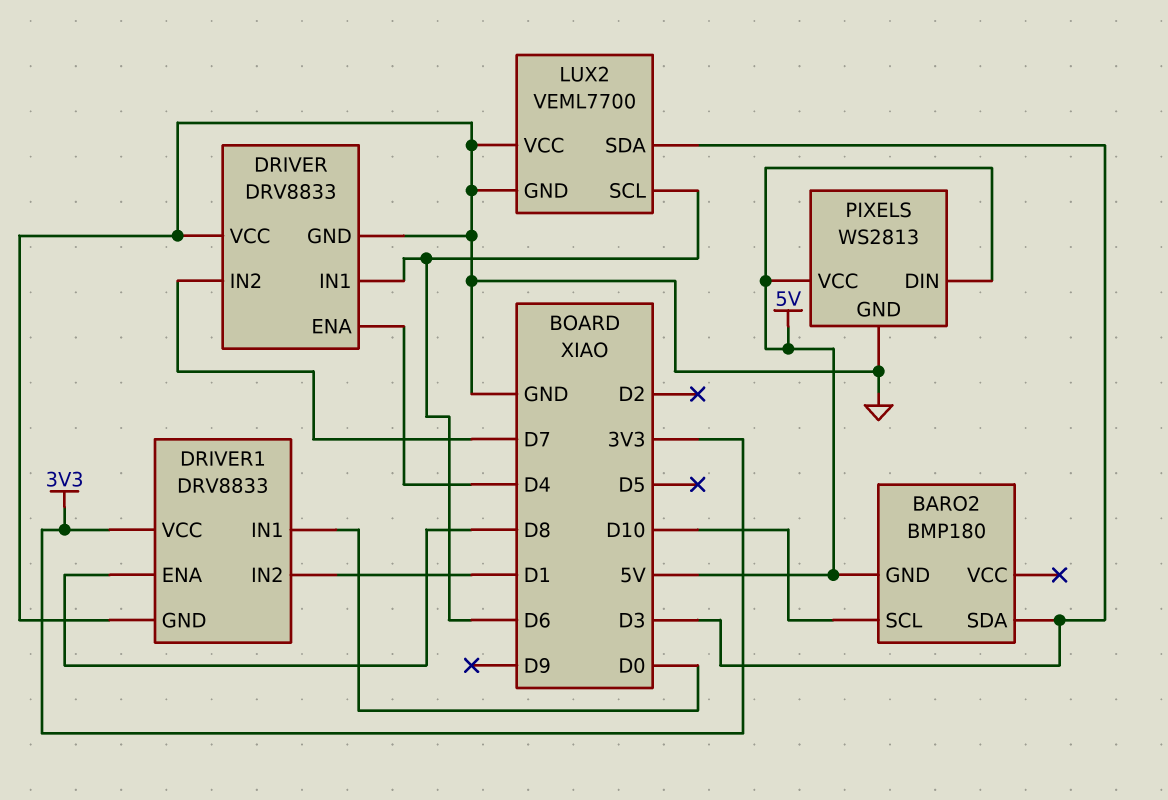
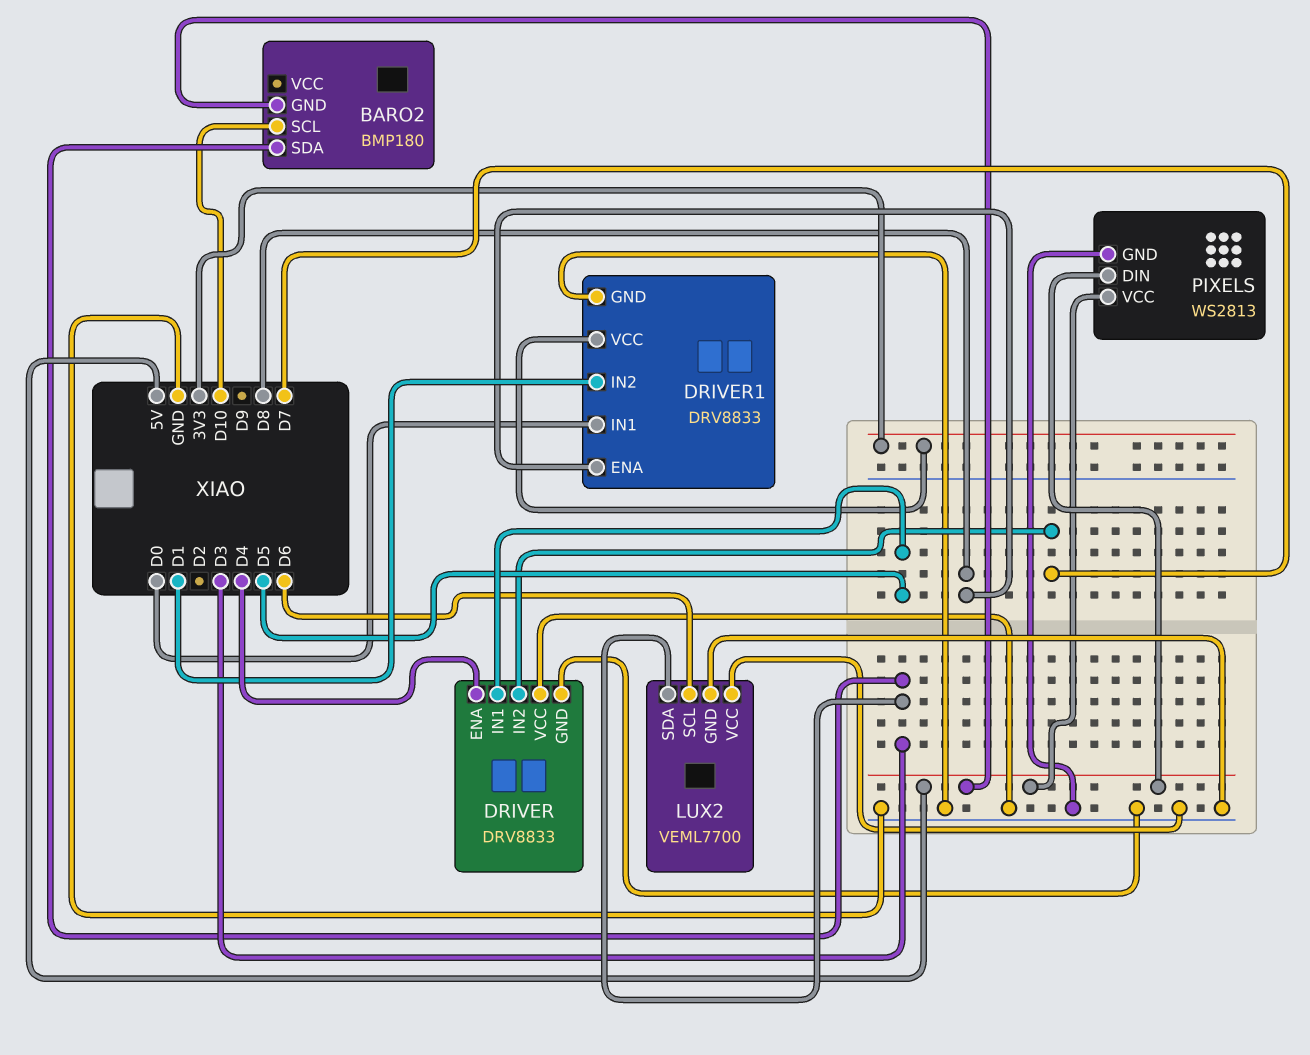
DRIVER pin IN1: D6 -> D5

